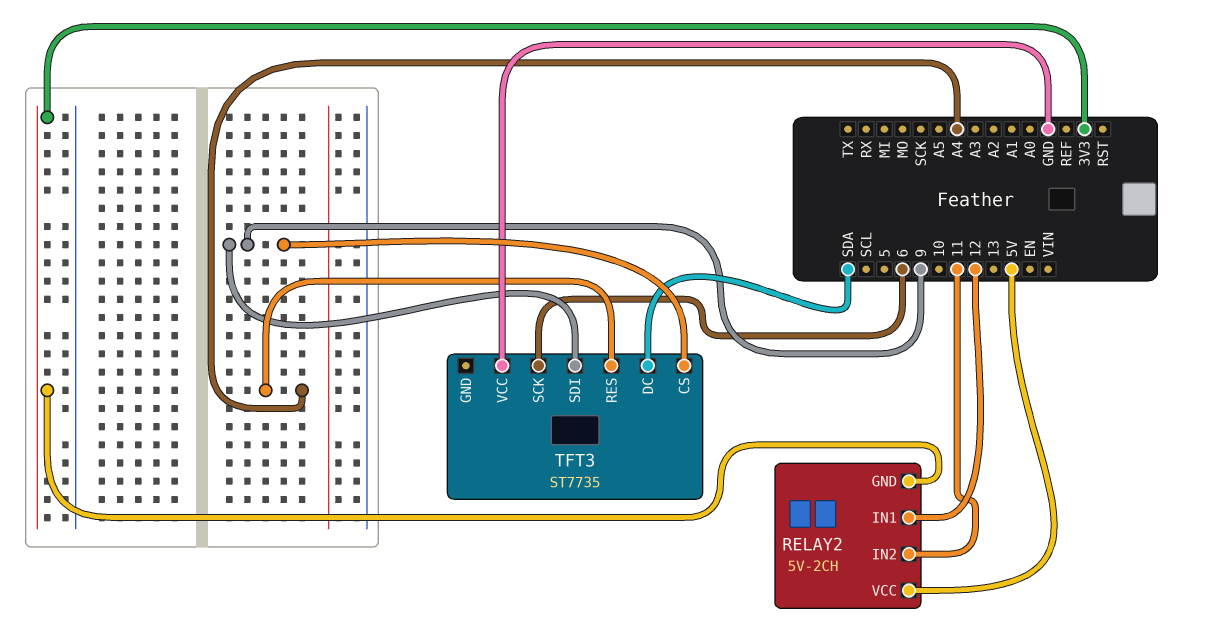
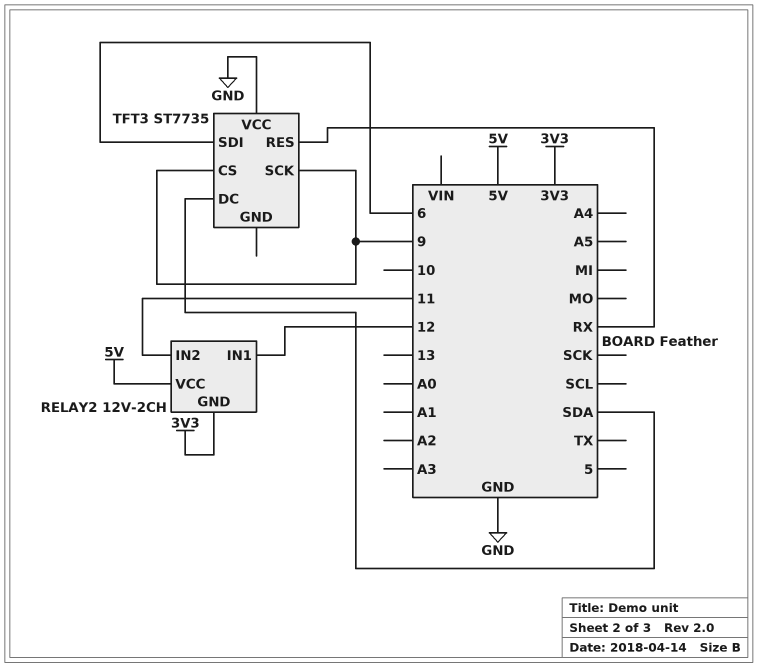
RELAY2: 5V-2CH -> 12V-2CH
TFT3 pin RES: A4 -> RX
TFT3 pin SCK: 6 -> 9
TFT3 pin SDI: 9 -> 6

